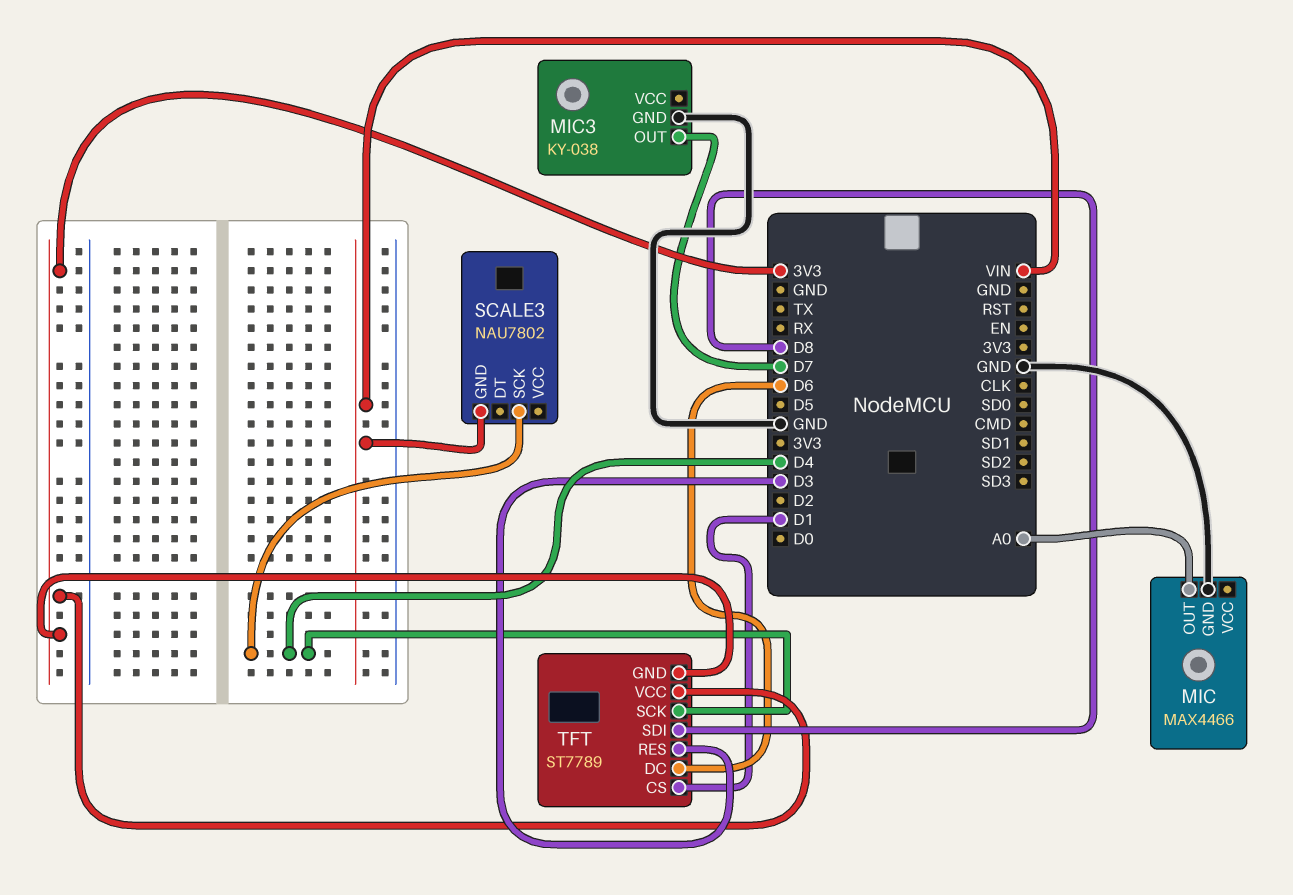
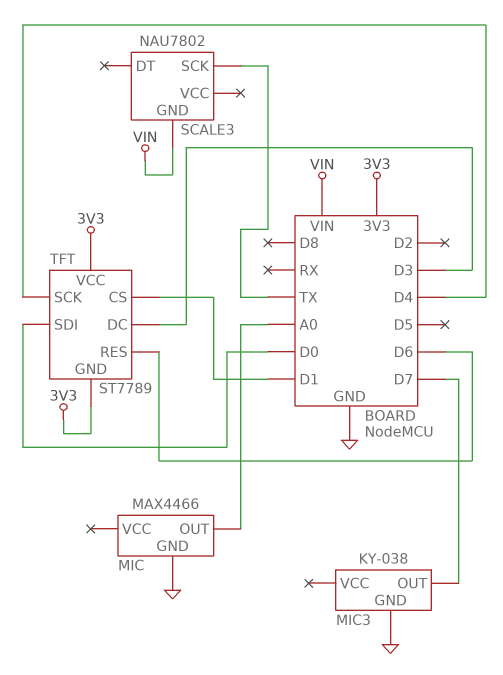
SCALE3 pin SCK: D4 -> TX
TFT pin DC: D6 -> D3
TFT pin RES: D3 -> D6
TFT pin SDI: D8 -> D0

